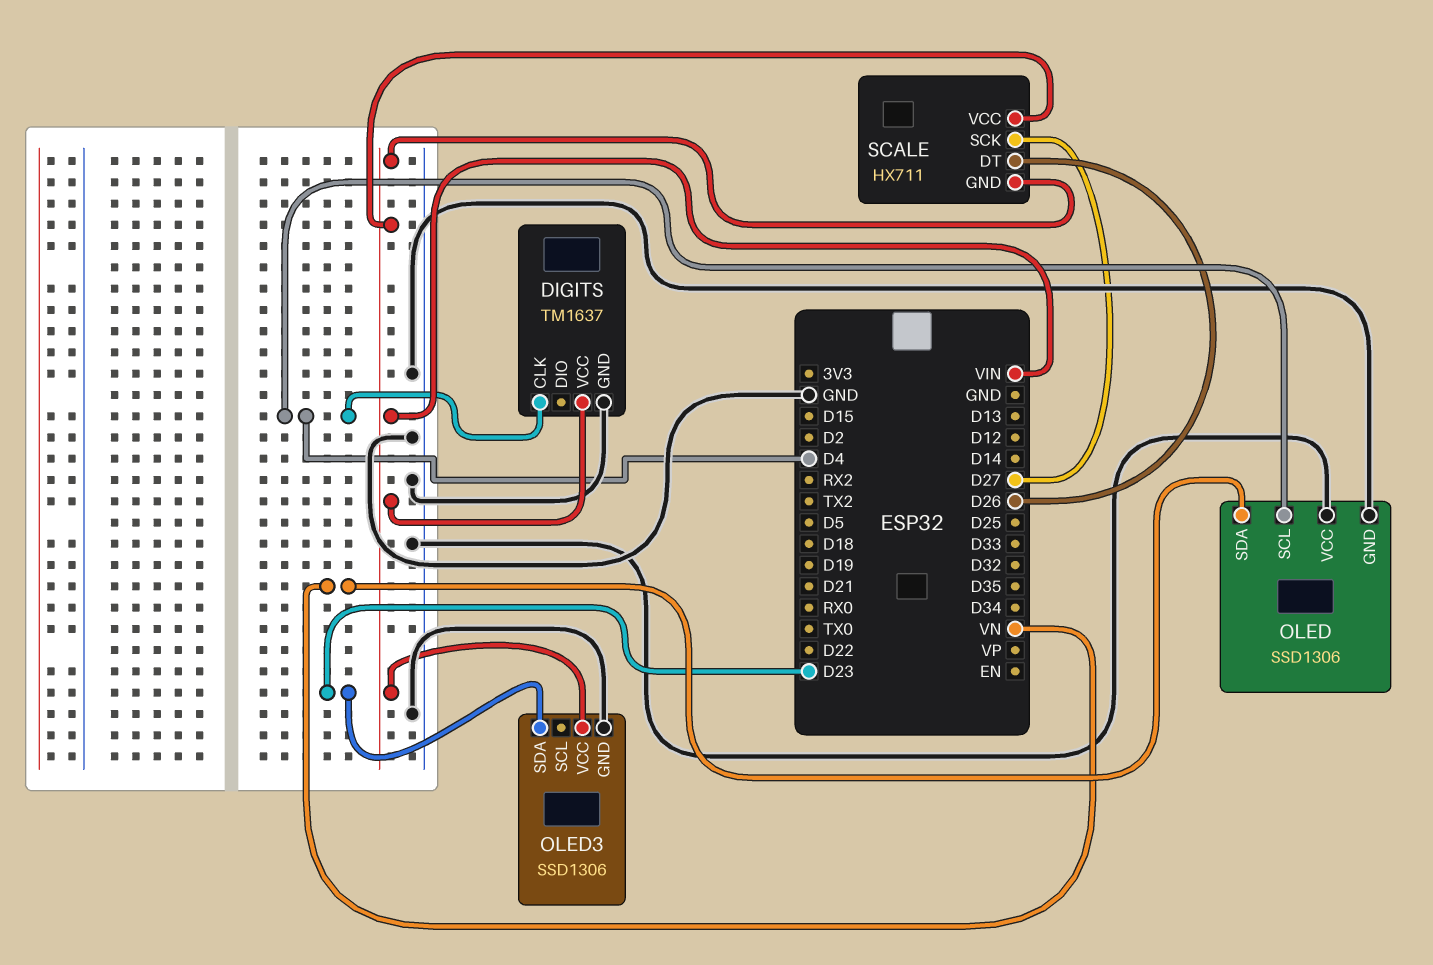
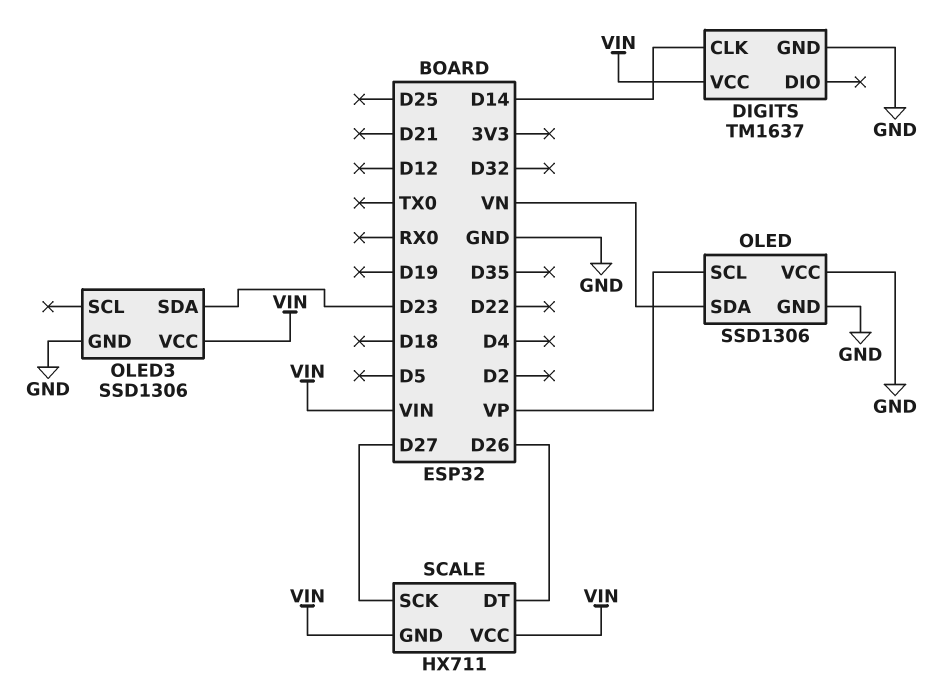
DIGITS pin CLK: D4 -> D14
OLED pin SCL: D4 -> VP

